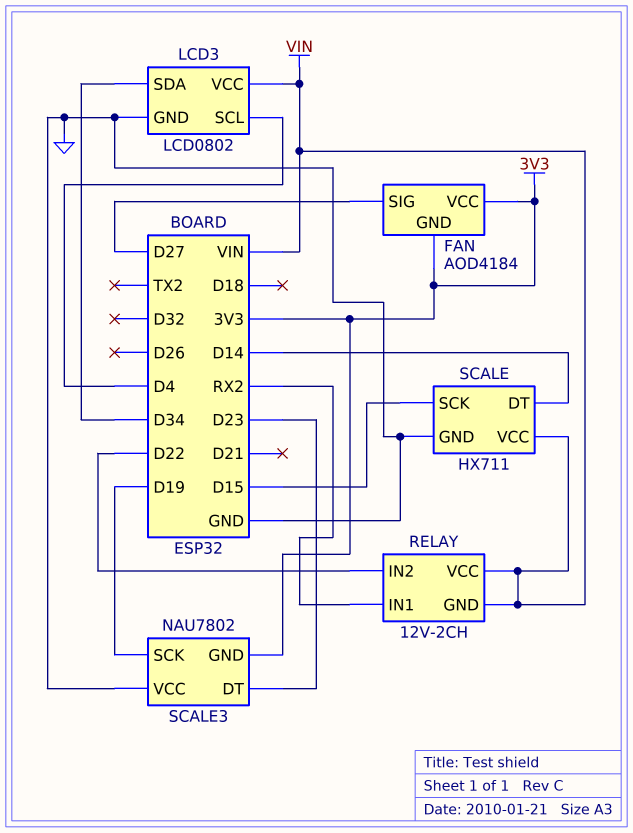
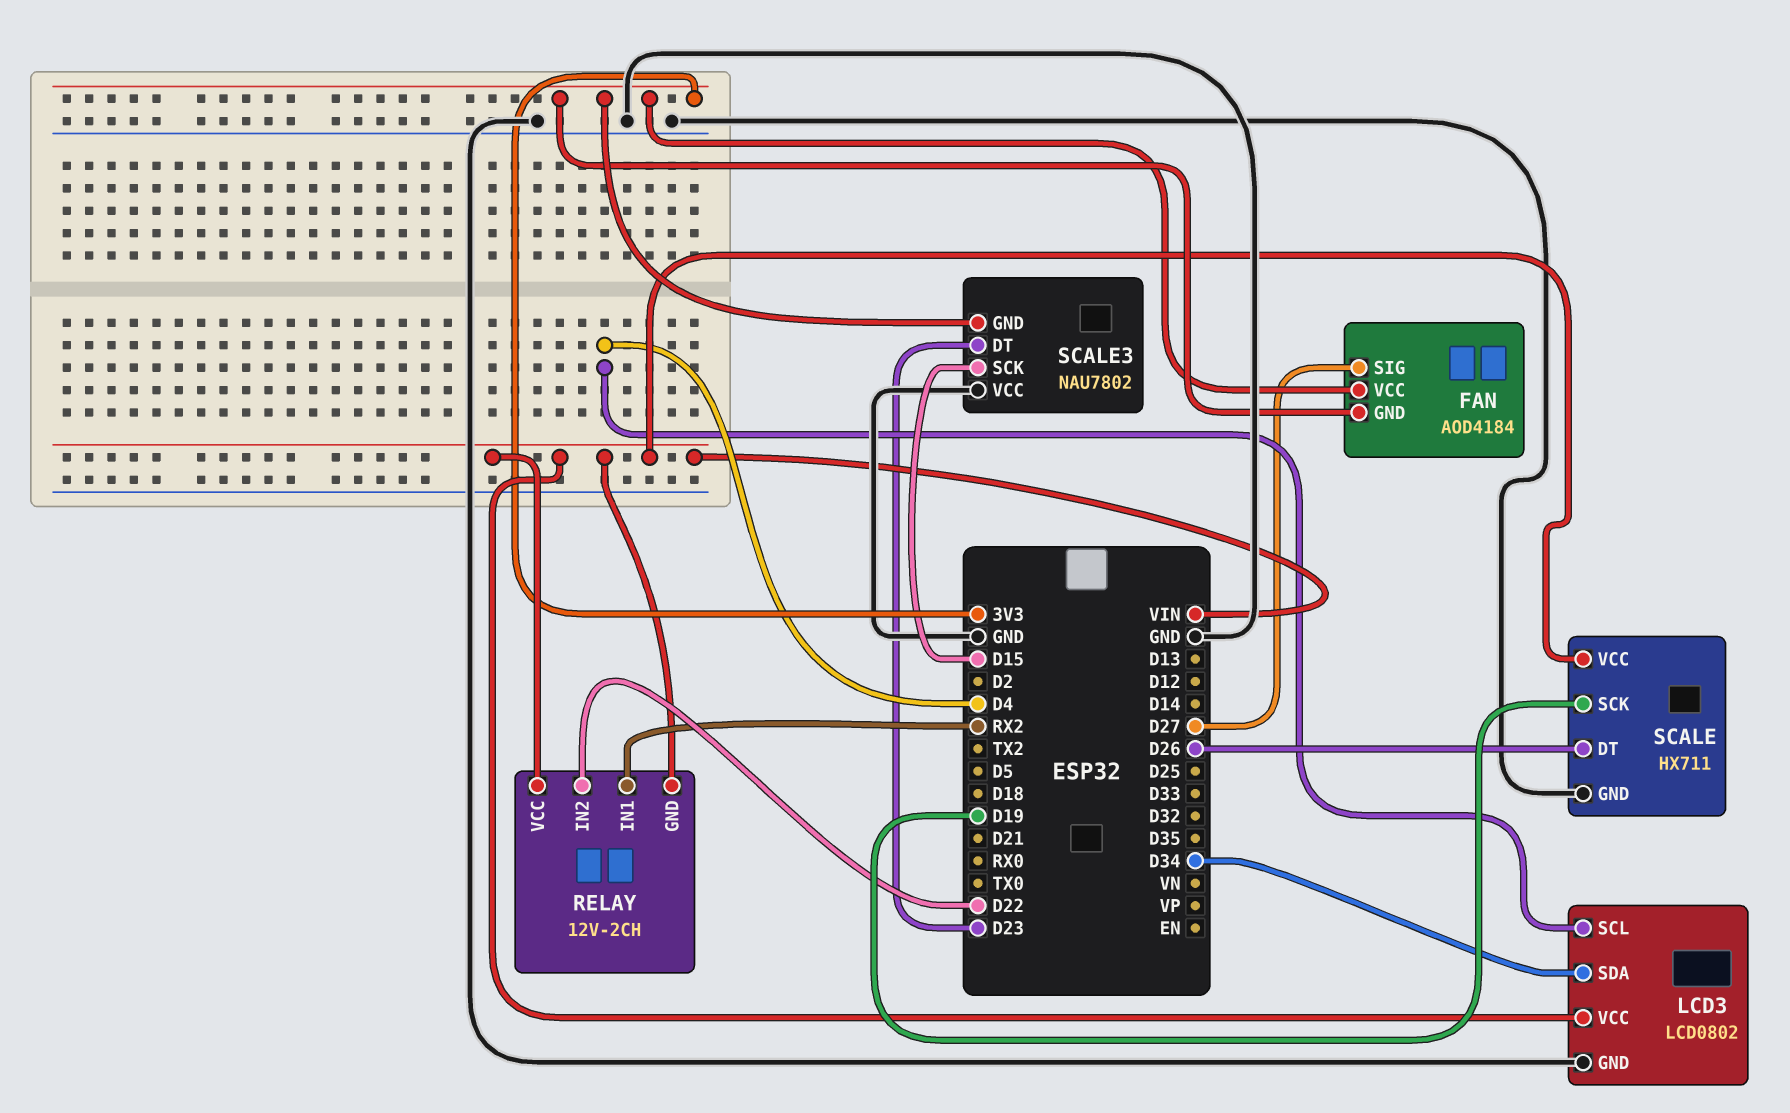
SCALE pin DT: D14 -> D26
SCALE pin SCK: D15 -> D19
SCALE3 pin SCK: D19 -> D15

